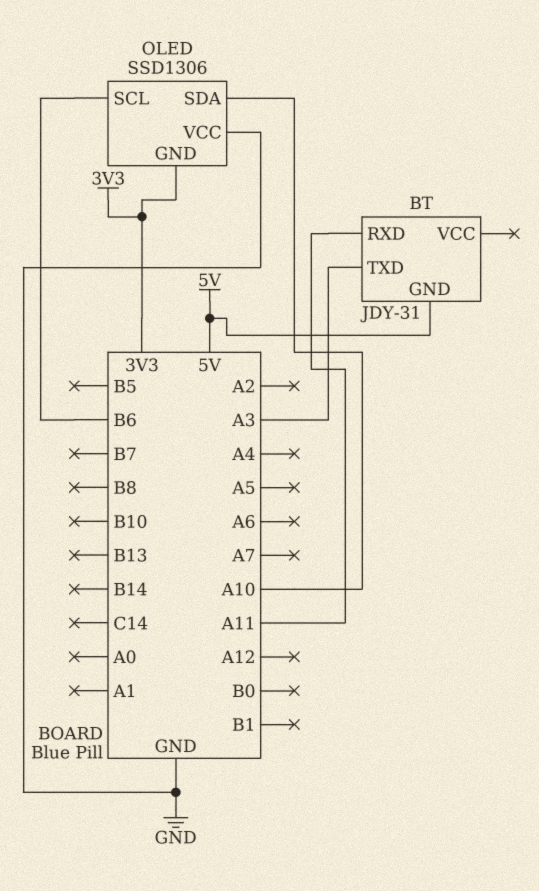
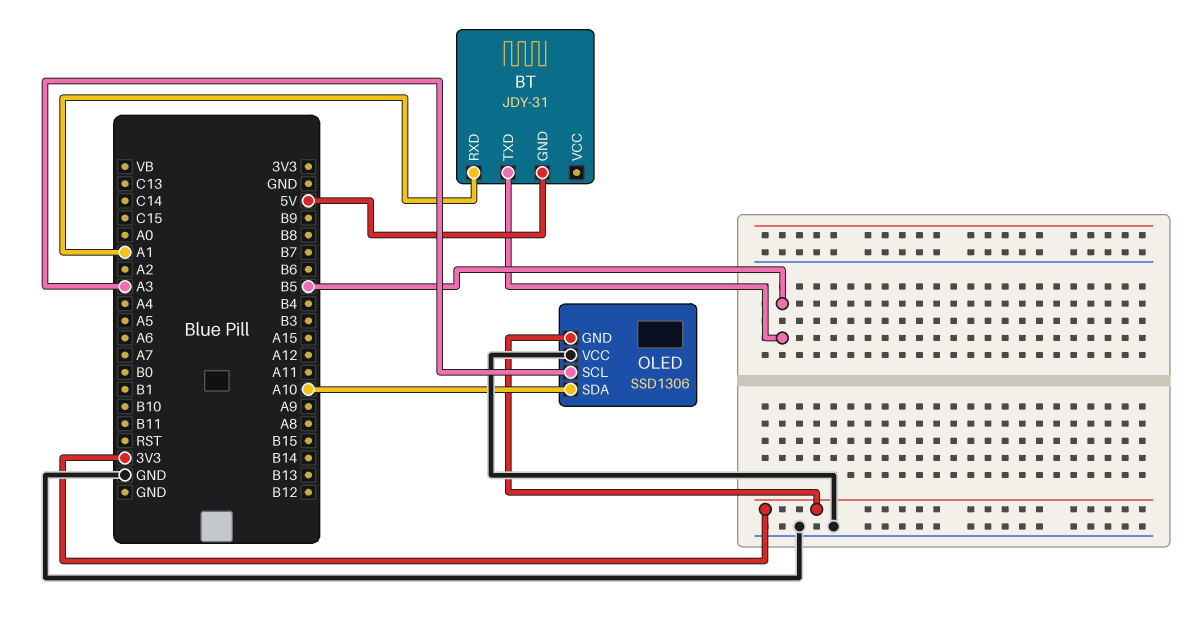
BT pin RXD: A11 -> A1
BT pin TXD: A3 -> B5
OLED pin SCL: B6 -> A3

